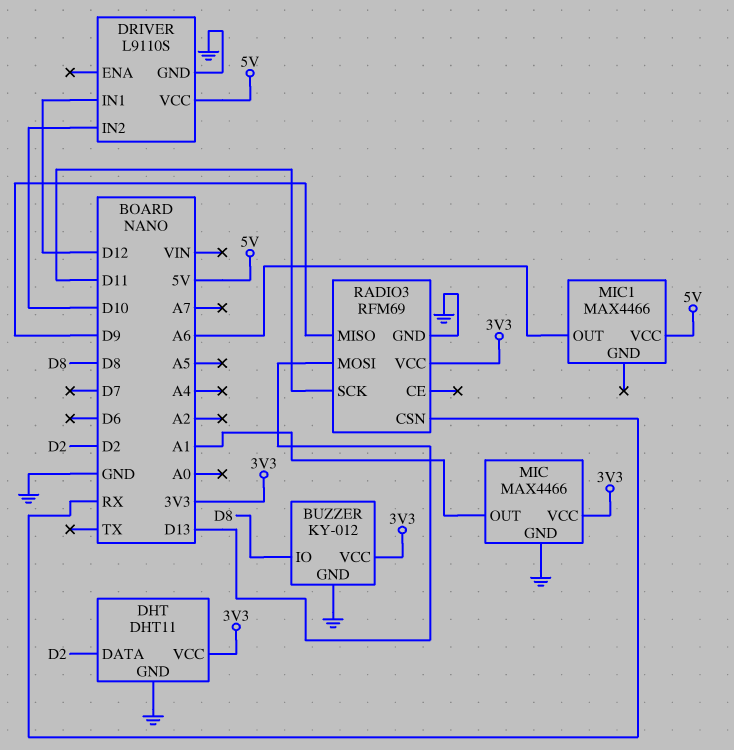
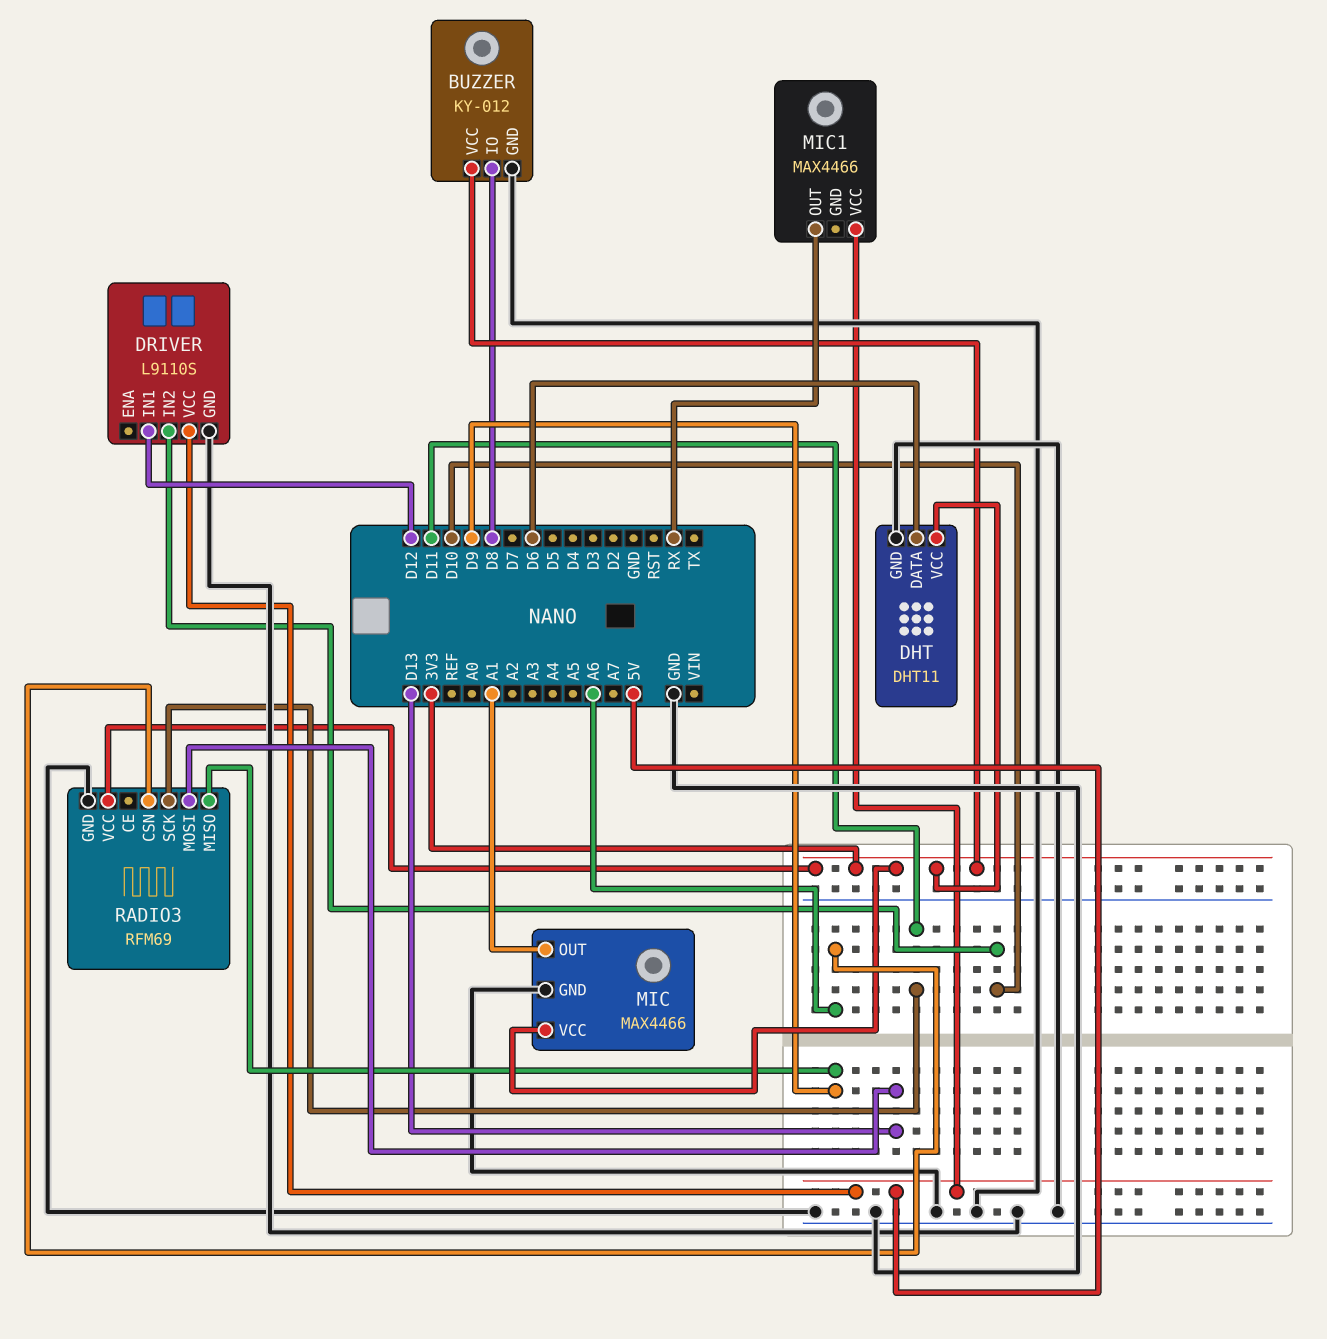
DHT pin DATA: D2 -> D6
MIC1 pin OUT: A6 -> RX
RADIO3 pin CSN: RX -> A6

